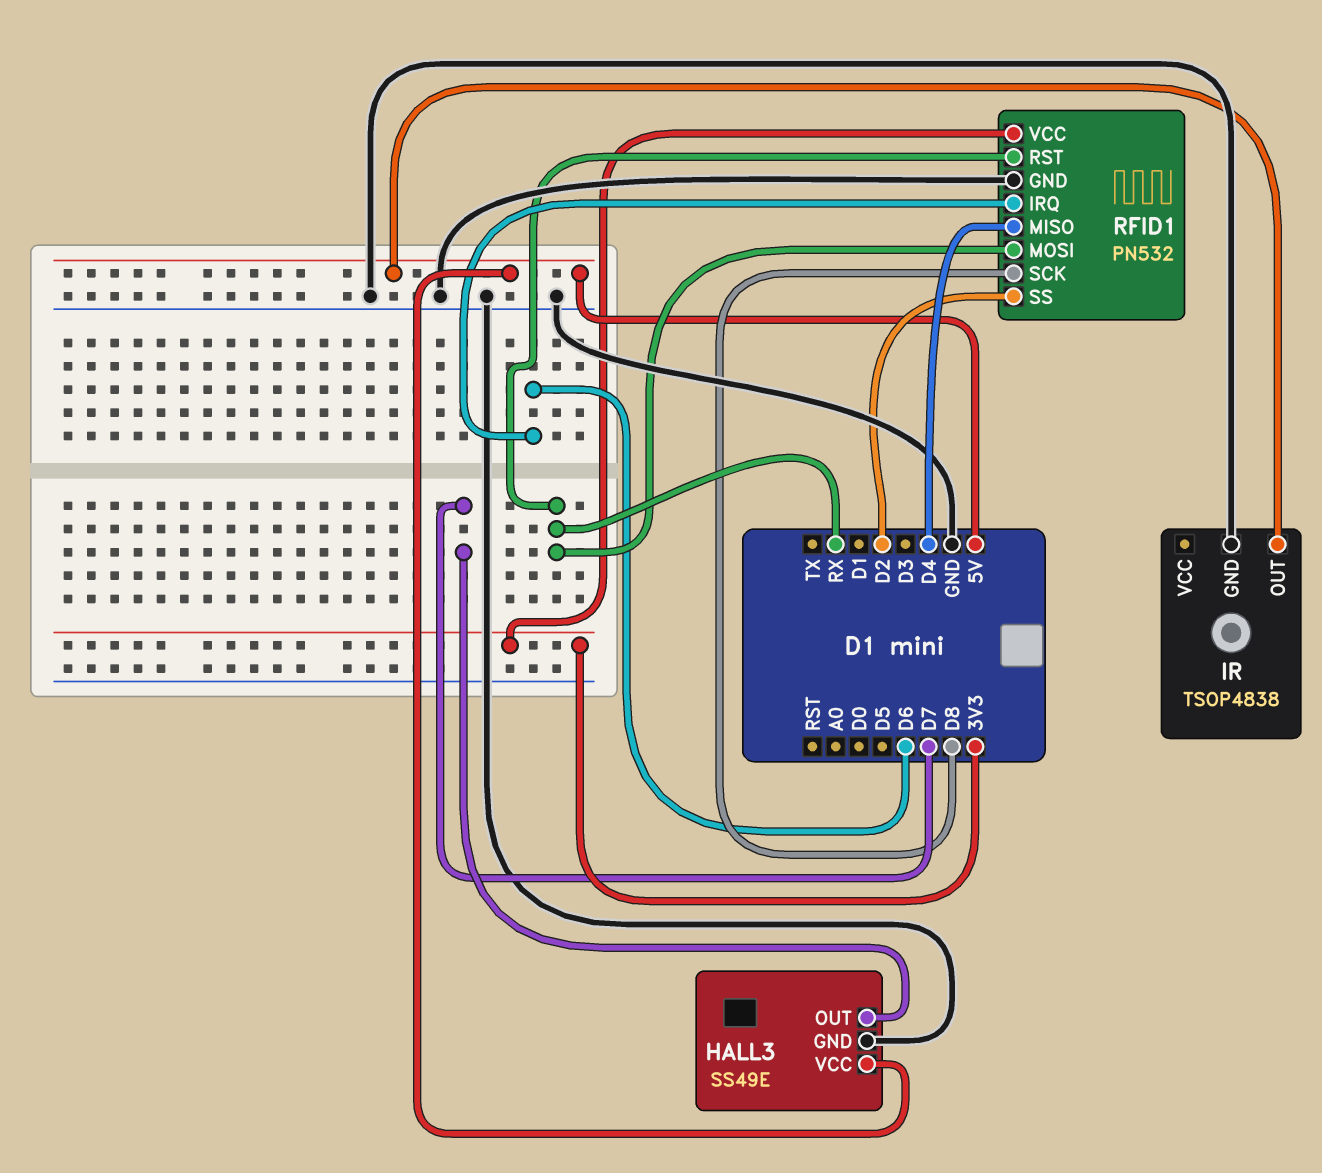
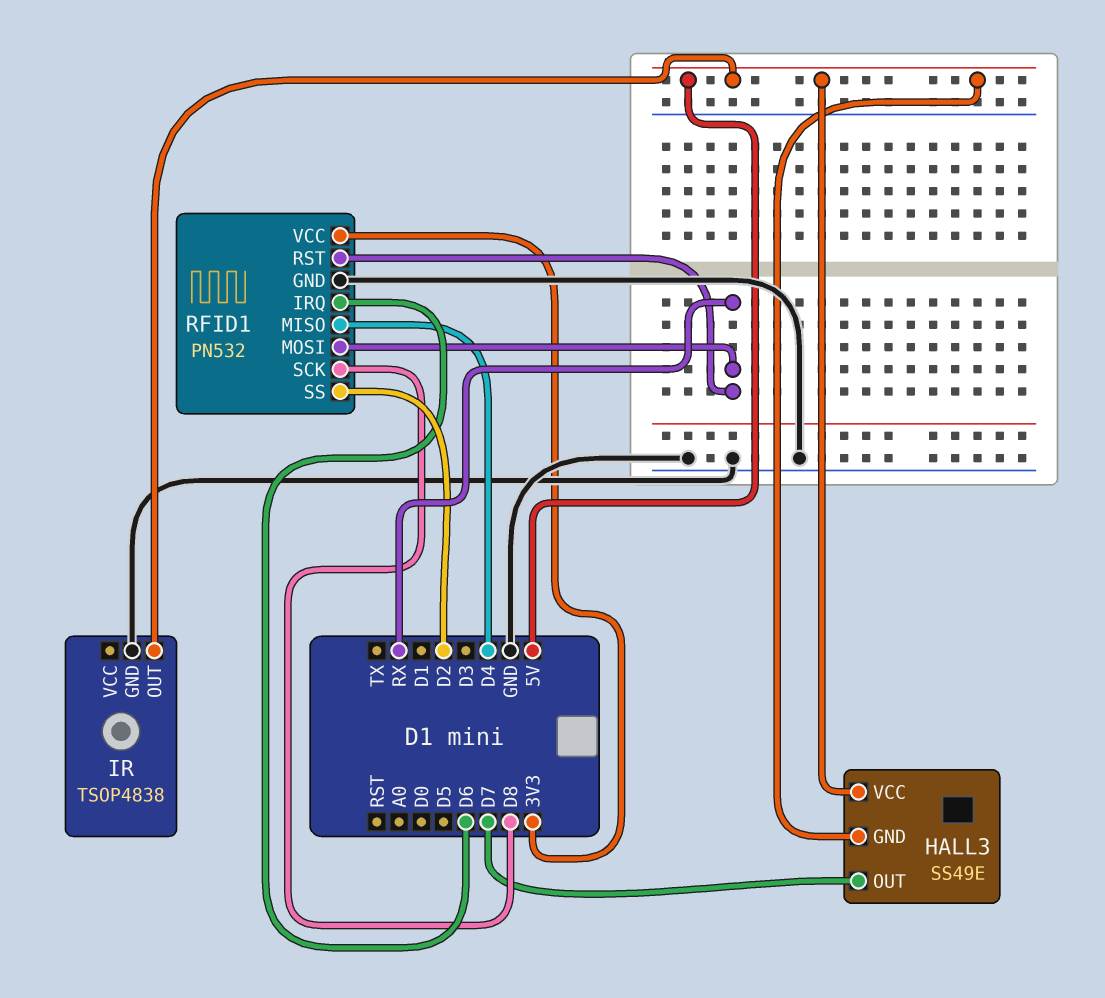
HALL3 pin GND: GND -> 5V

